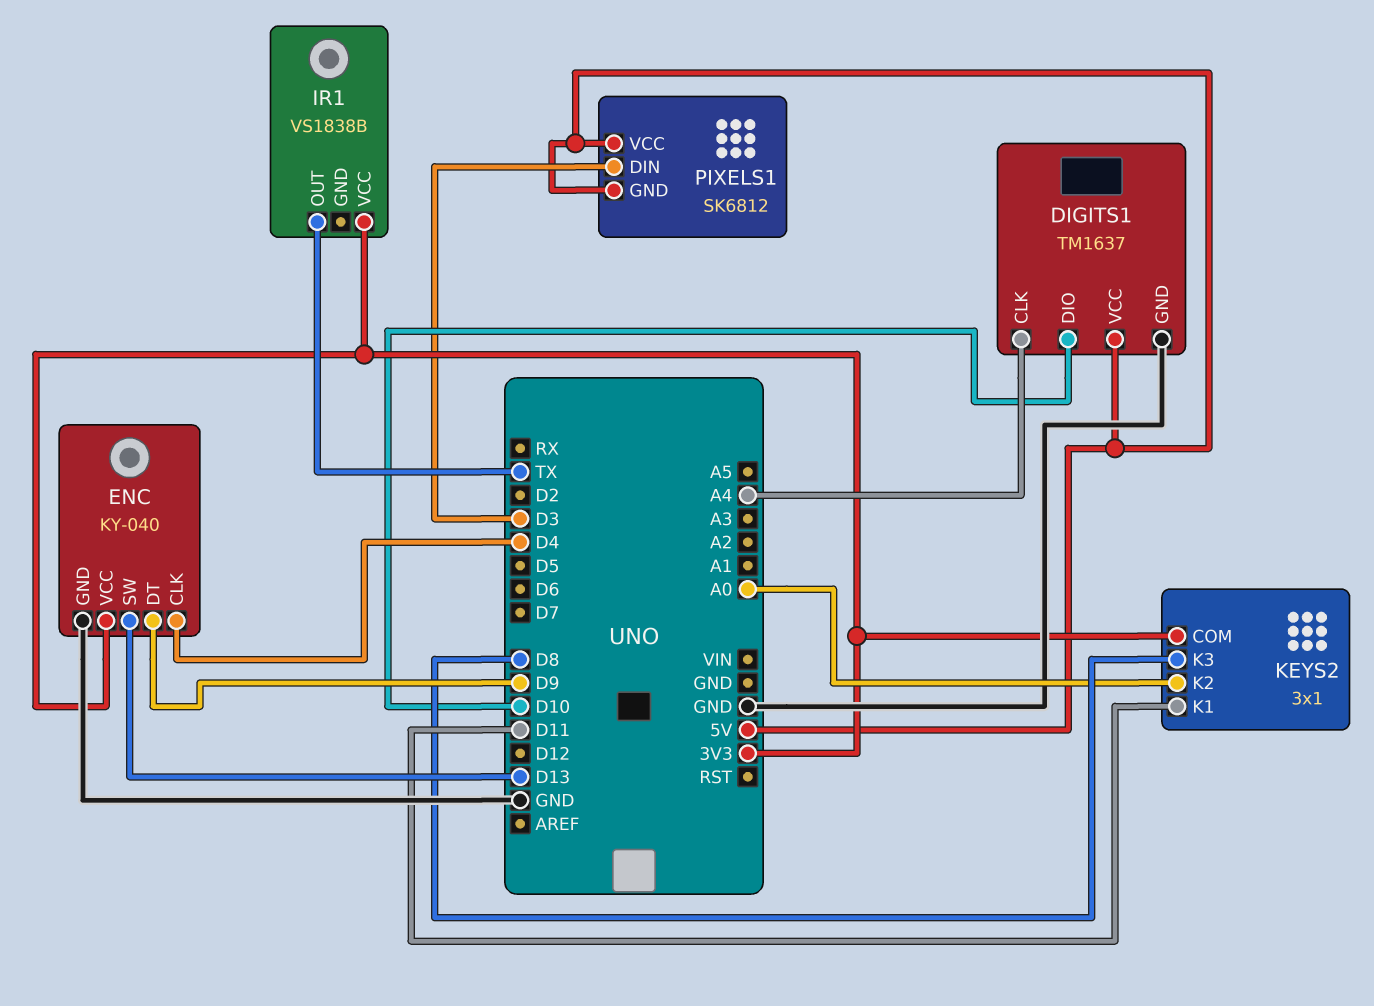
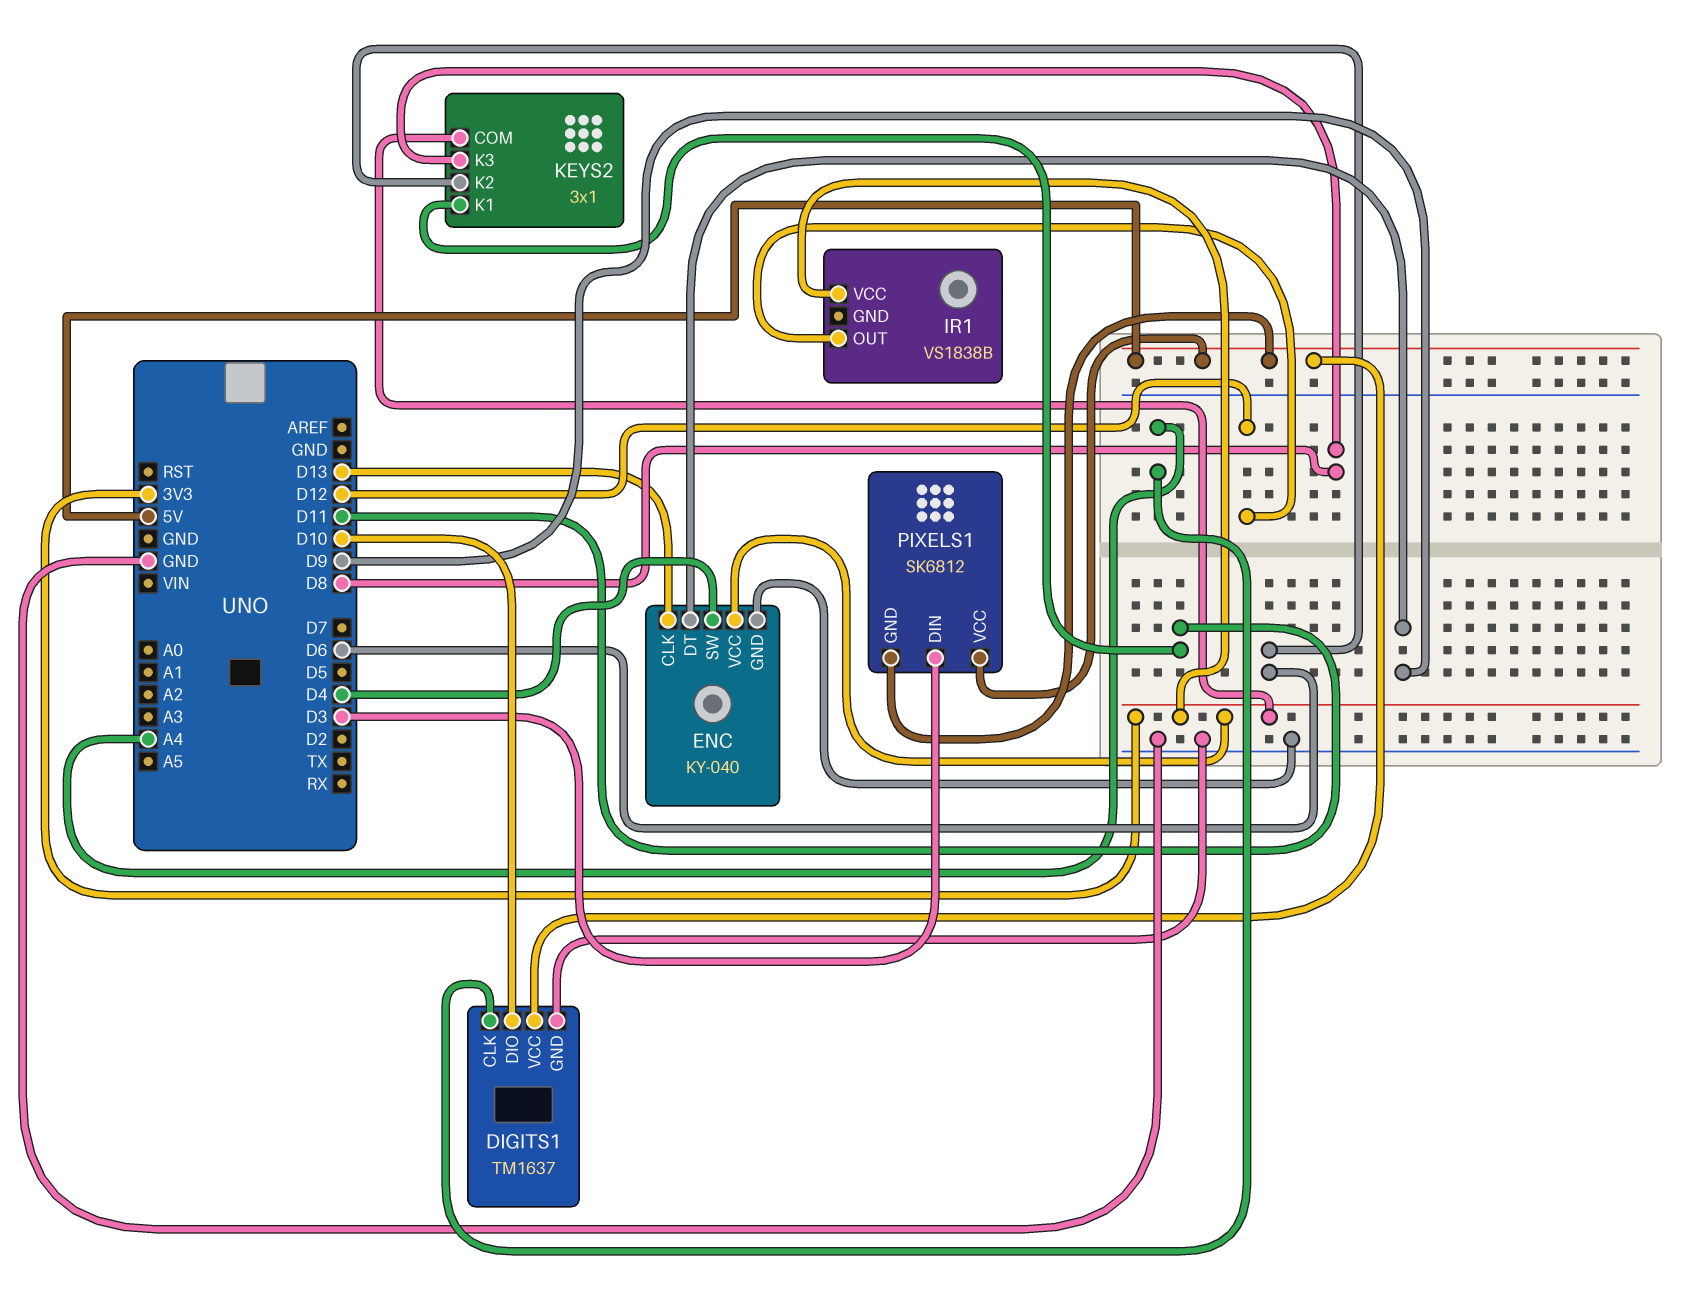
ENC pin CLK: D4 -> D13
ENC pin SW: D13 -> D4
IR1 pin OUT: TX -> D12
KEYS2 pin K2: A0 -> D6

